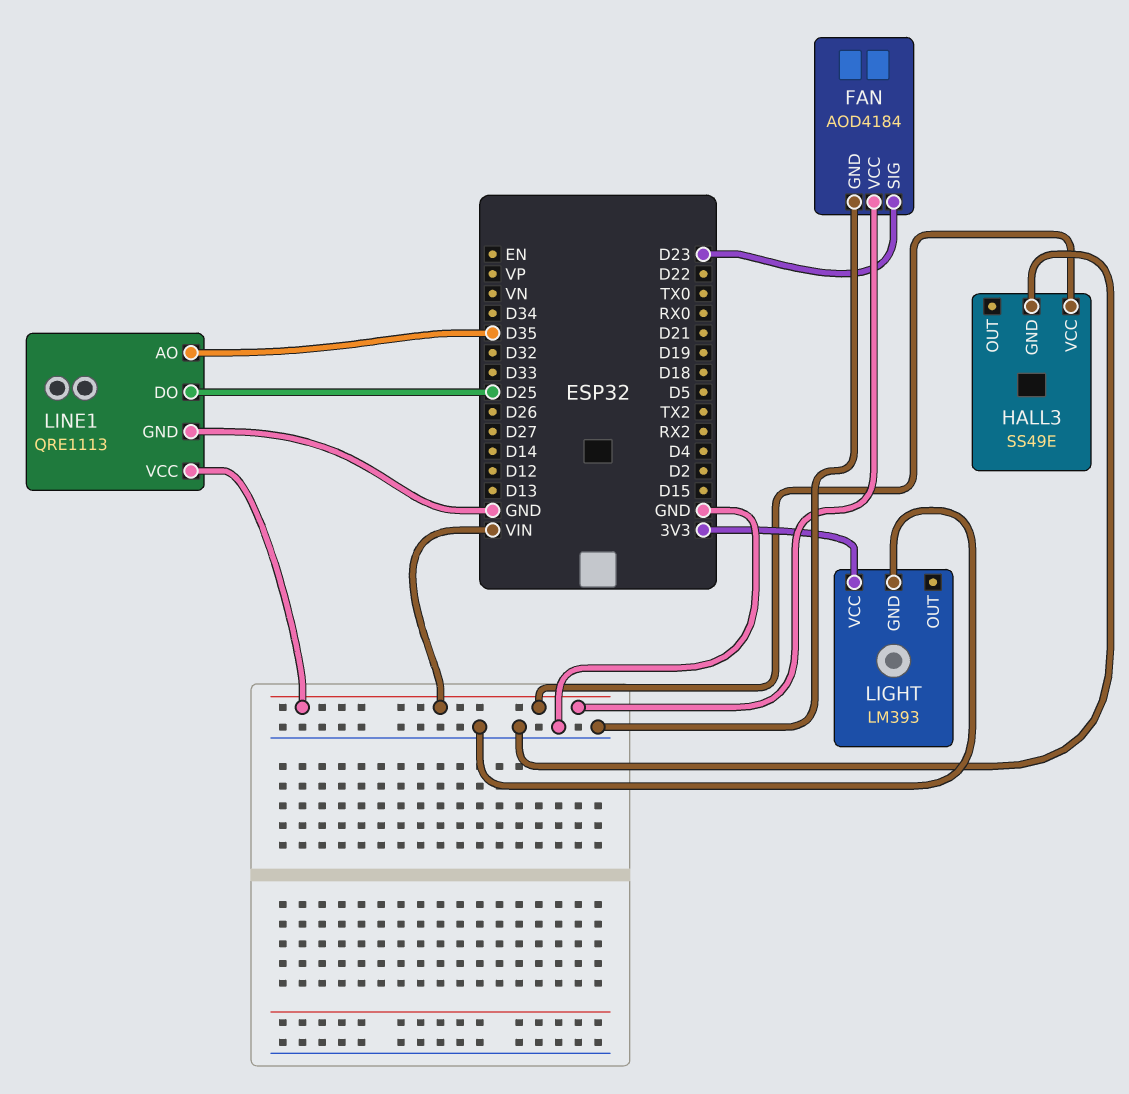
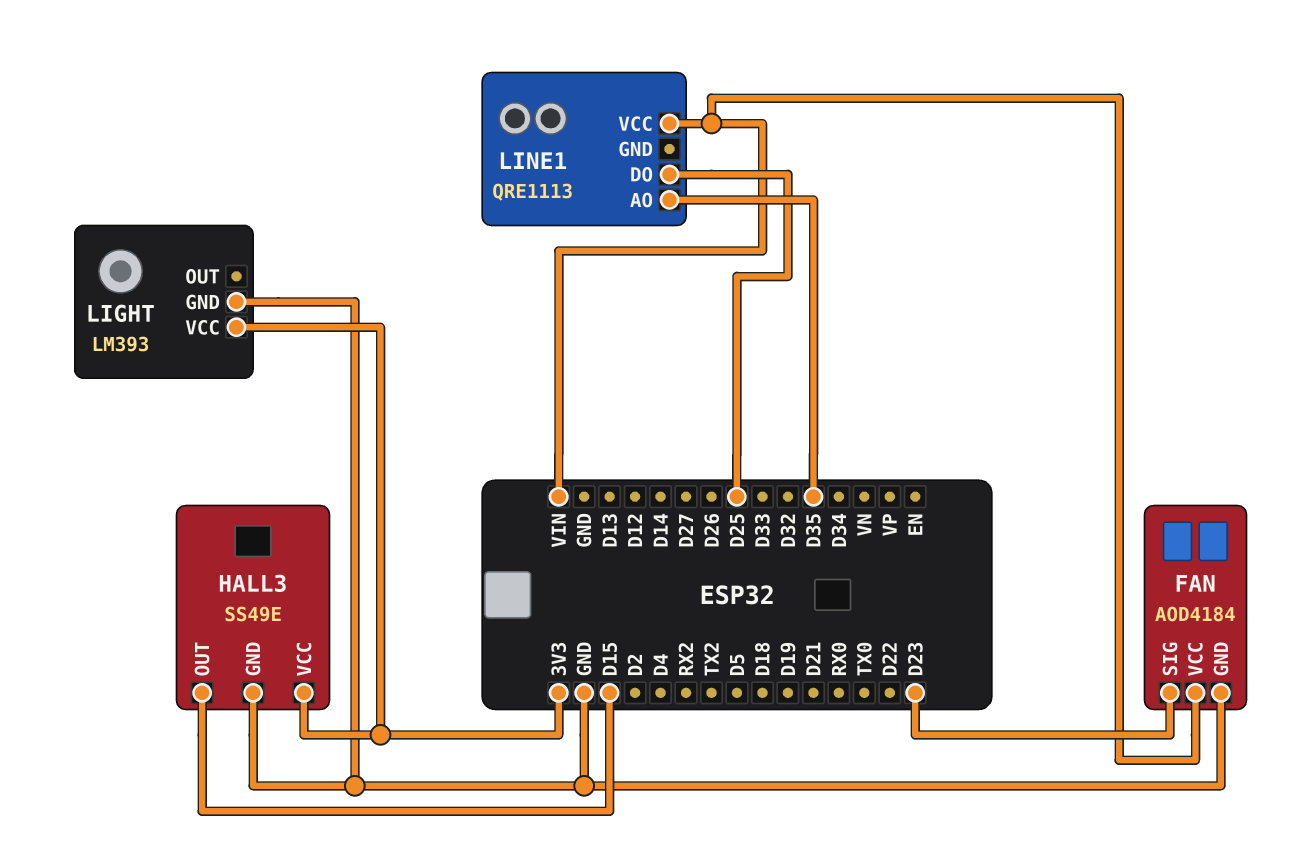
HALL3 pin OUT: none -> D15
HALL3 pin VCC: VIN -> 3V3
LINE1 pin GND: GND -> none

